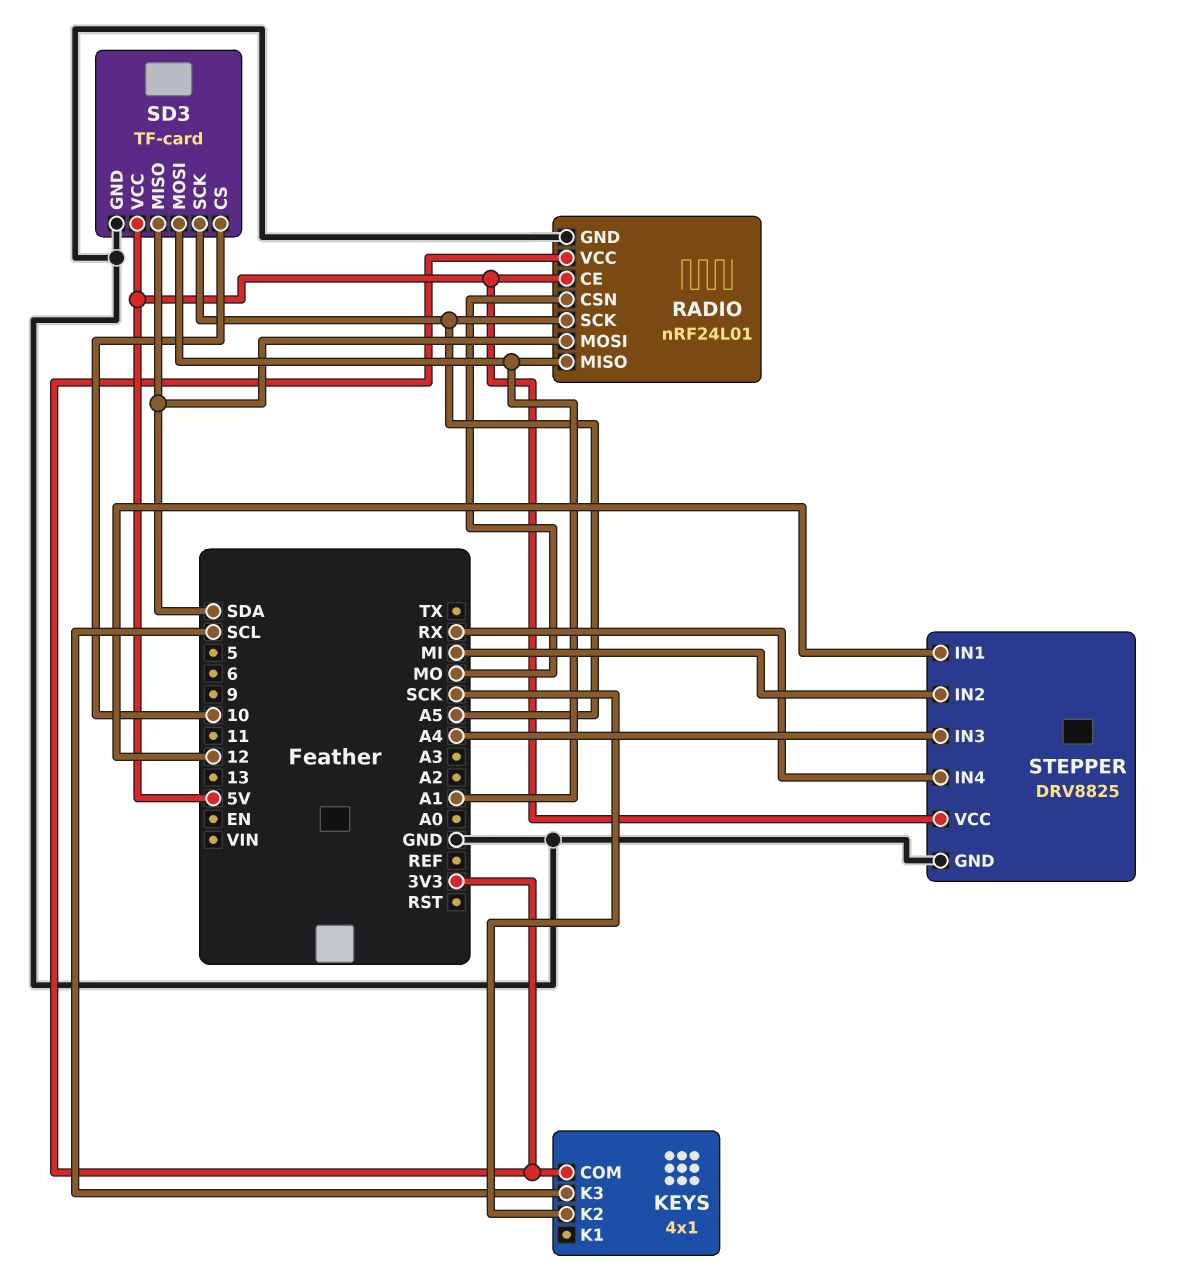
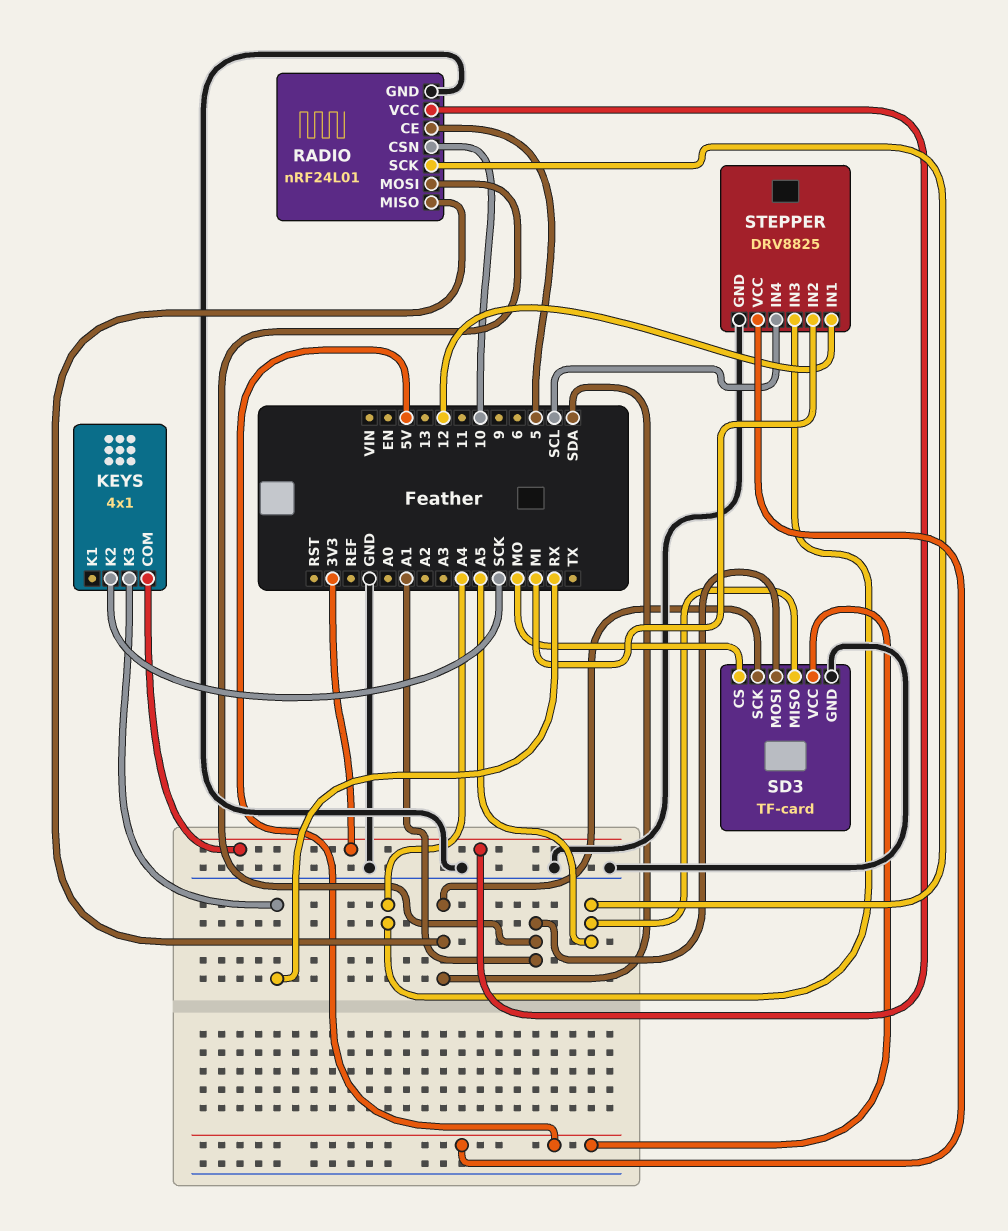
KEYS pin K3: SCL -> RX
RADIO pin CE: 5V -> 5
RADIO pin CSN: MO -> 10
RADIO pin MISO: A1 -> SDA
RADIO pin MOSI: SDA -> A1
SD3 pin CS: 10 -> MO
SD3 pin MISO: SDA -> A5
SD3 pin SCK: A5 -> SDA
STEPPER pin IN4: RX -> SCL

